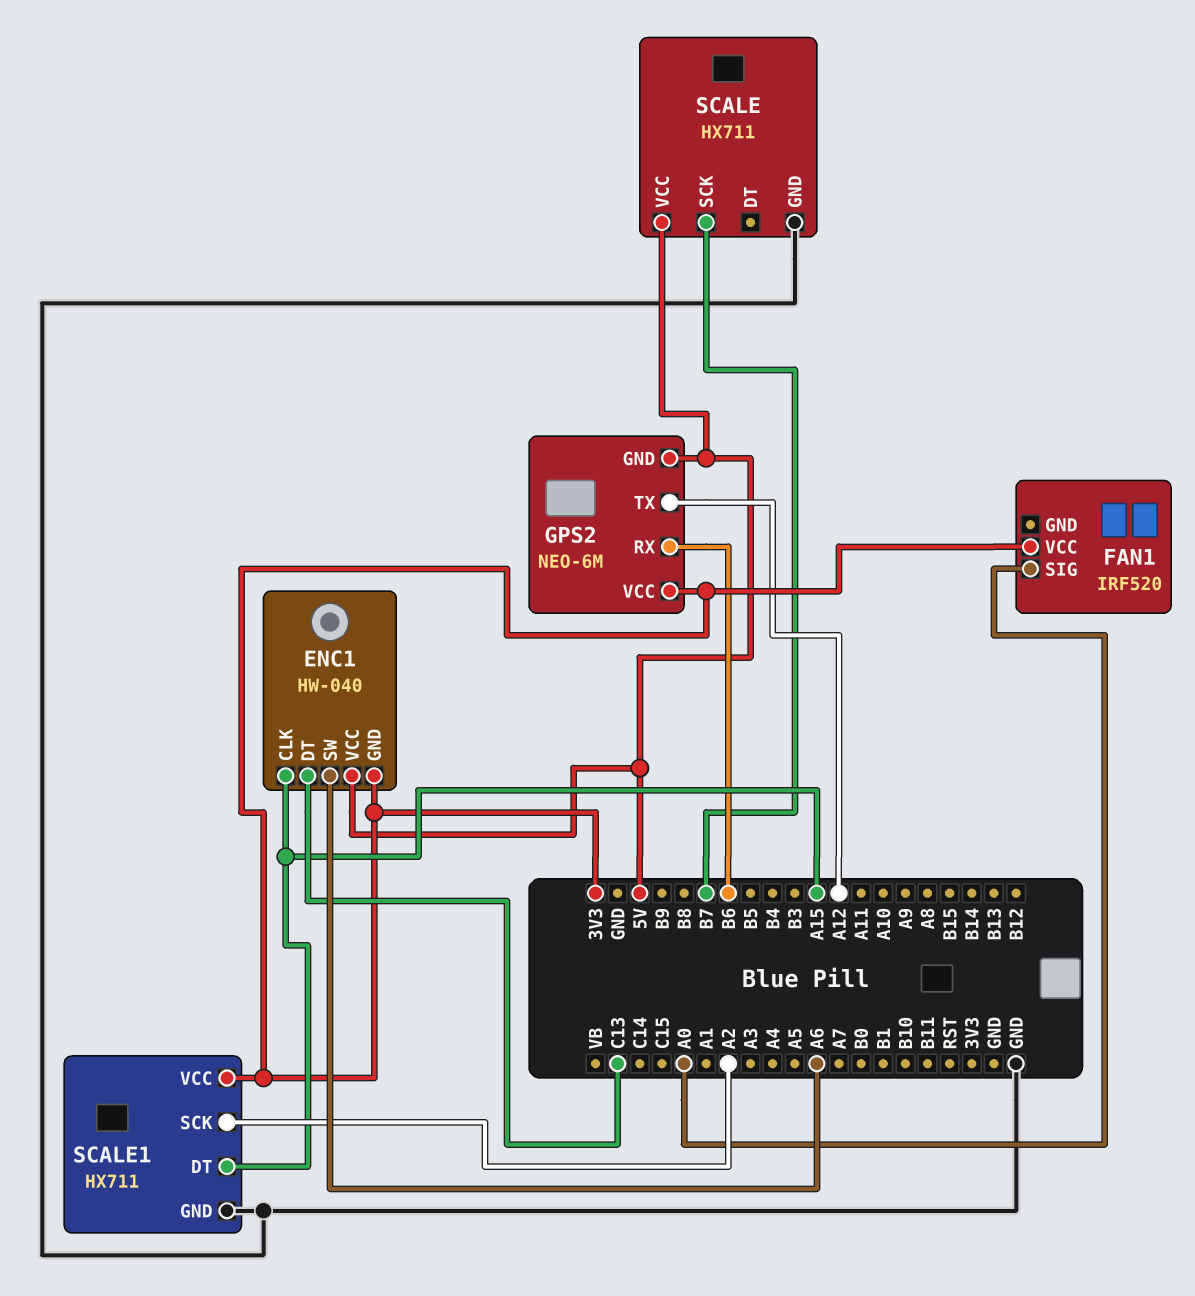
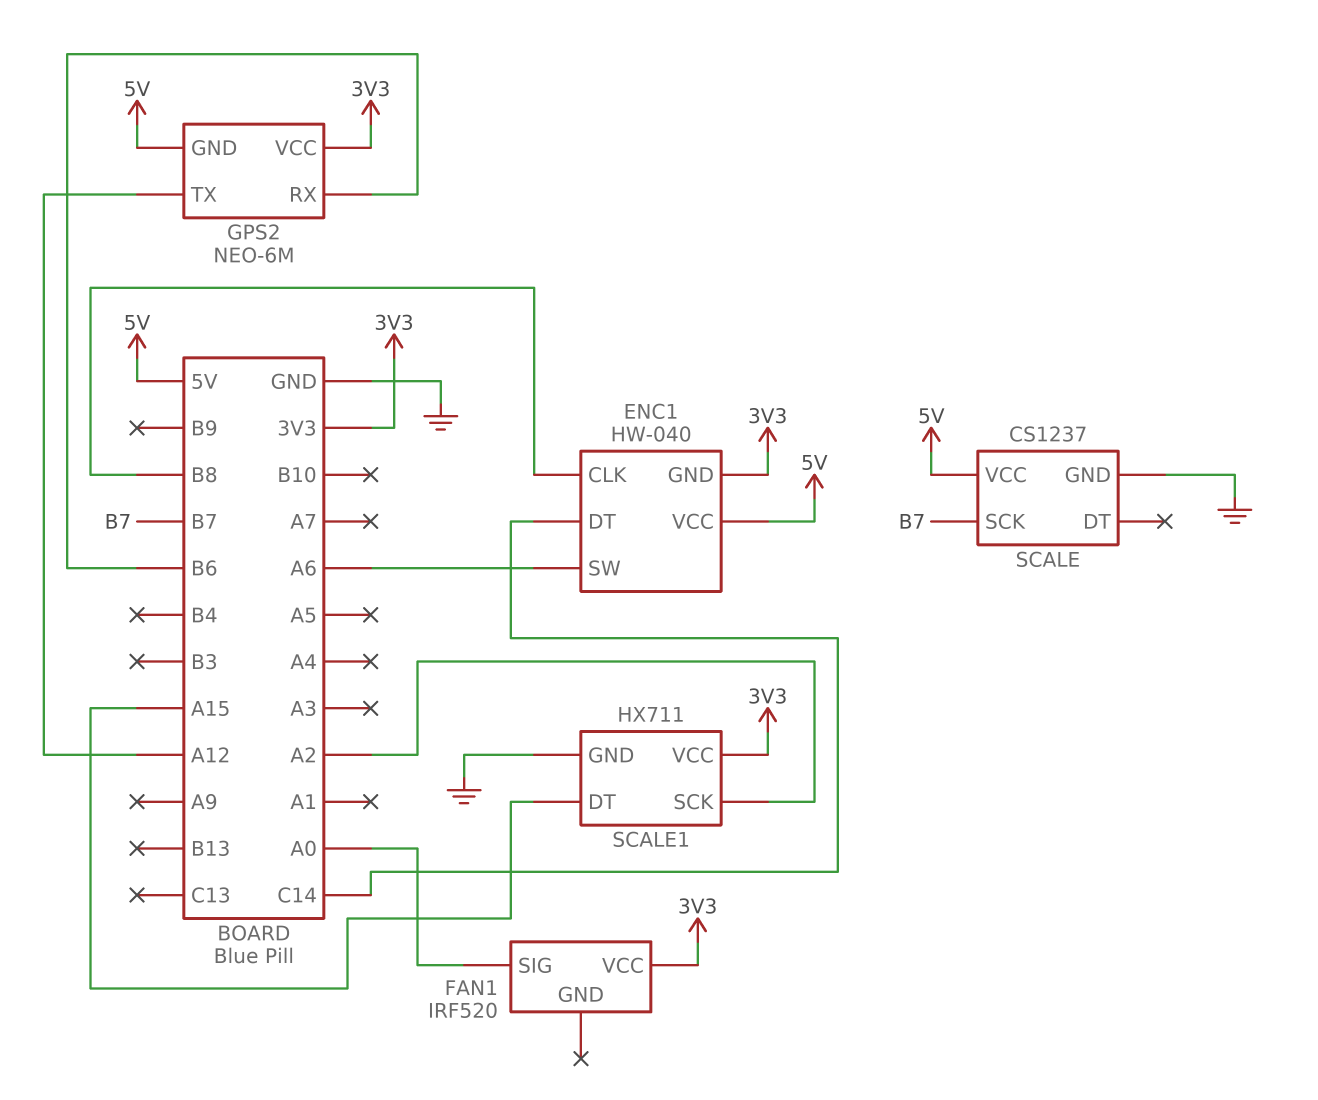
ENC1 pin CLK: A15 -> B8
ENC1 pin DT: C13 -> C14
SCALE: HX711 -> CS1237

